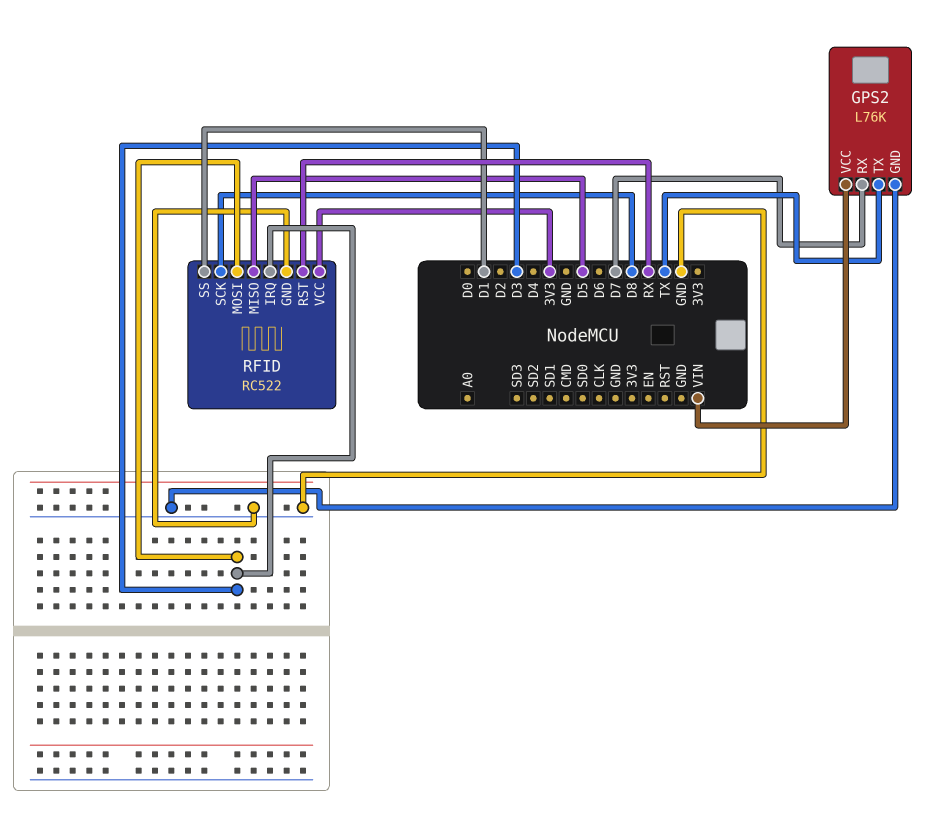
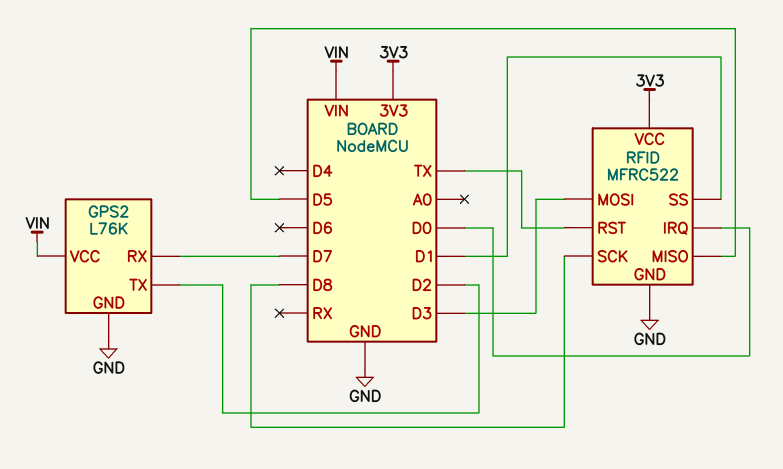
GPS2 pin TX: TX -> D2
RFID: RC522 -> MFRC522
RFID pin IRQ: D3 -> D0
RFID pin RST: RX -> TX

